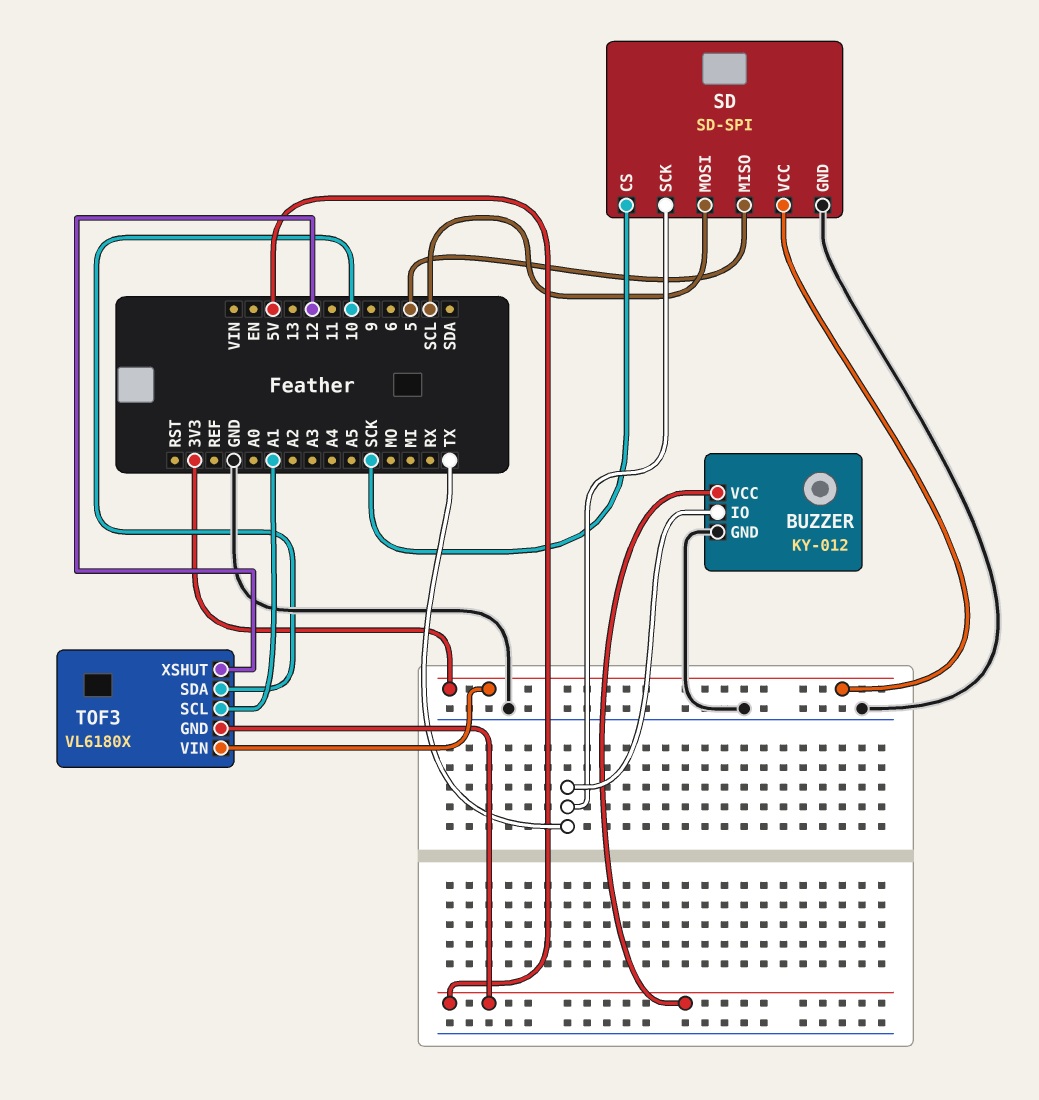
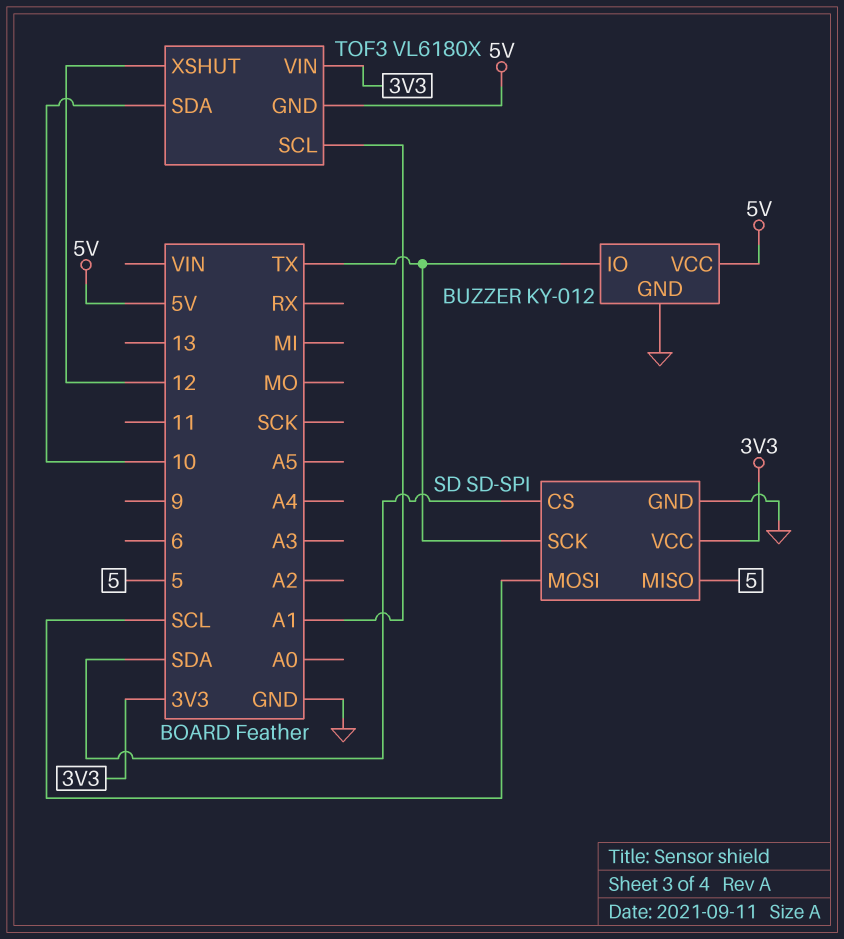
SD pin CS: SCK -> SDA

